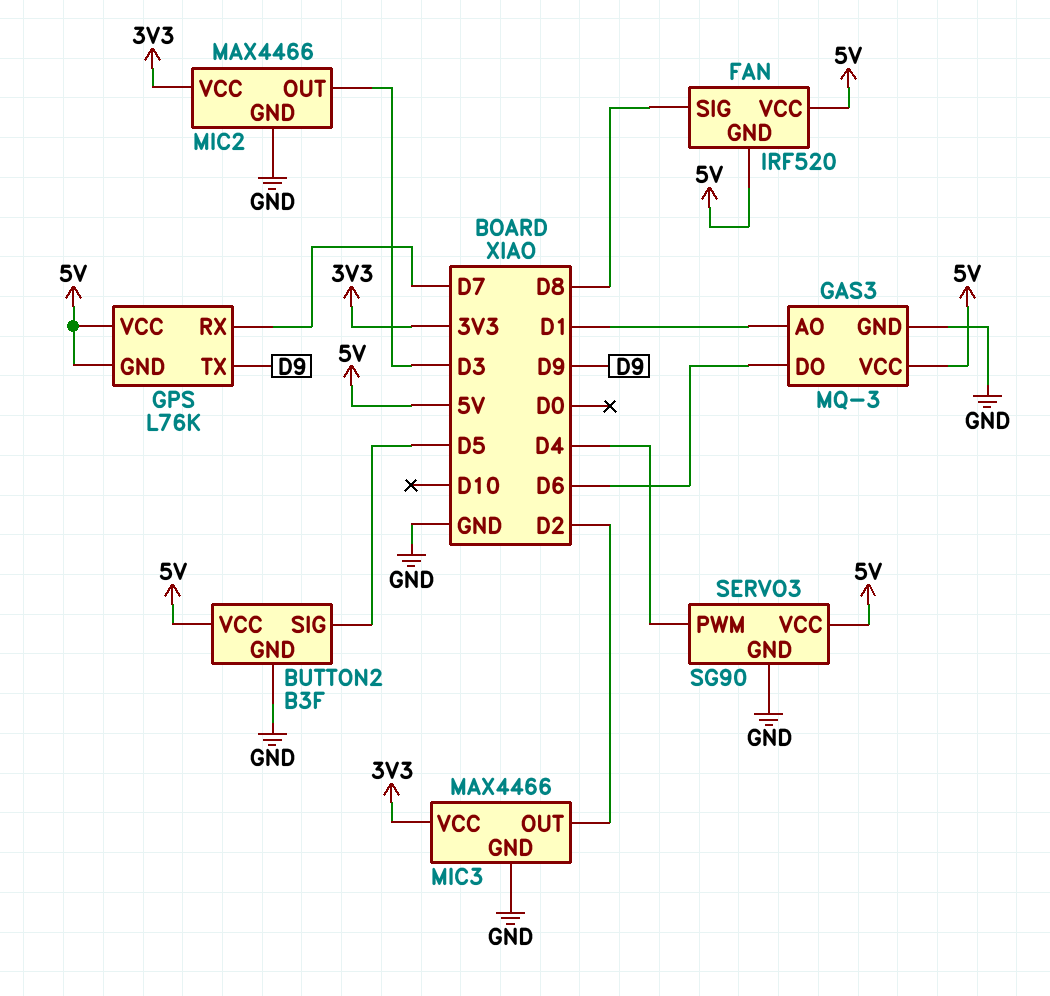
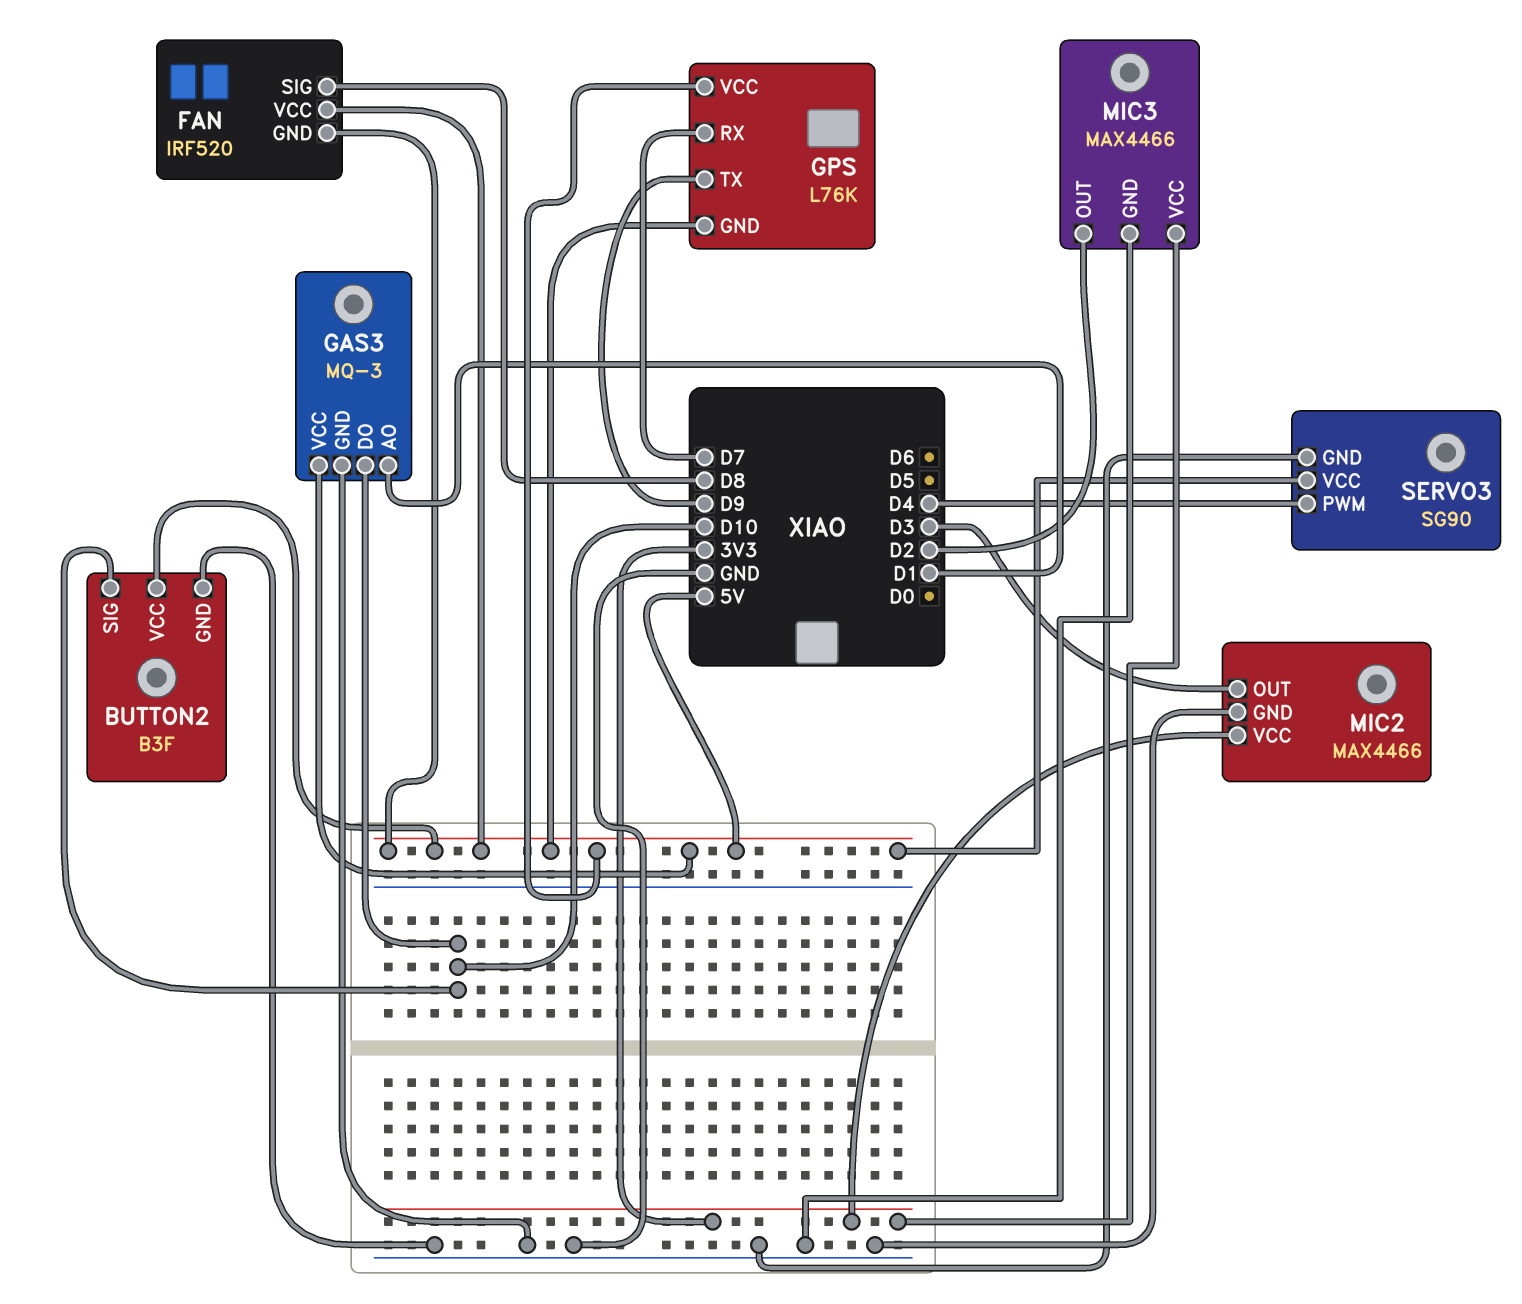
BUTTON2 pin SIG: D5 -> D10
GAS3 pin DO: D6 -> D10

